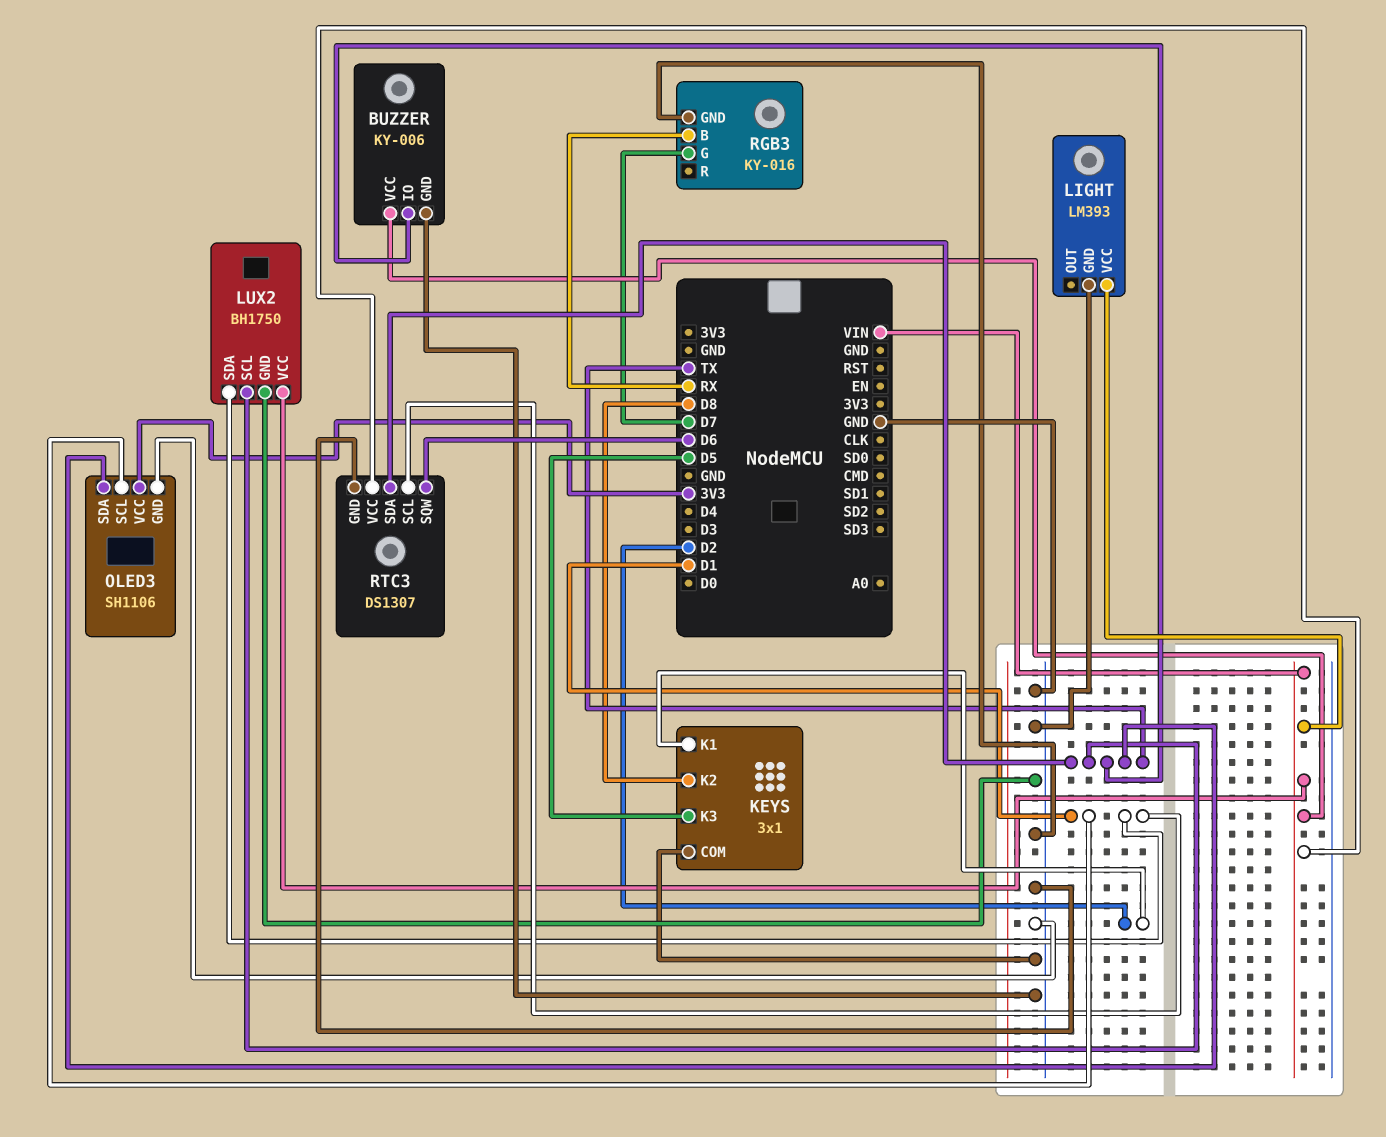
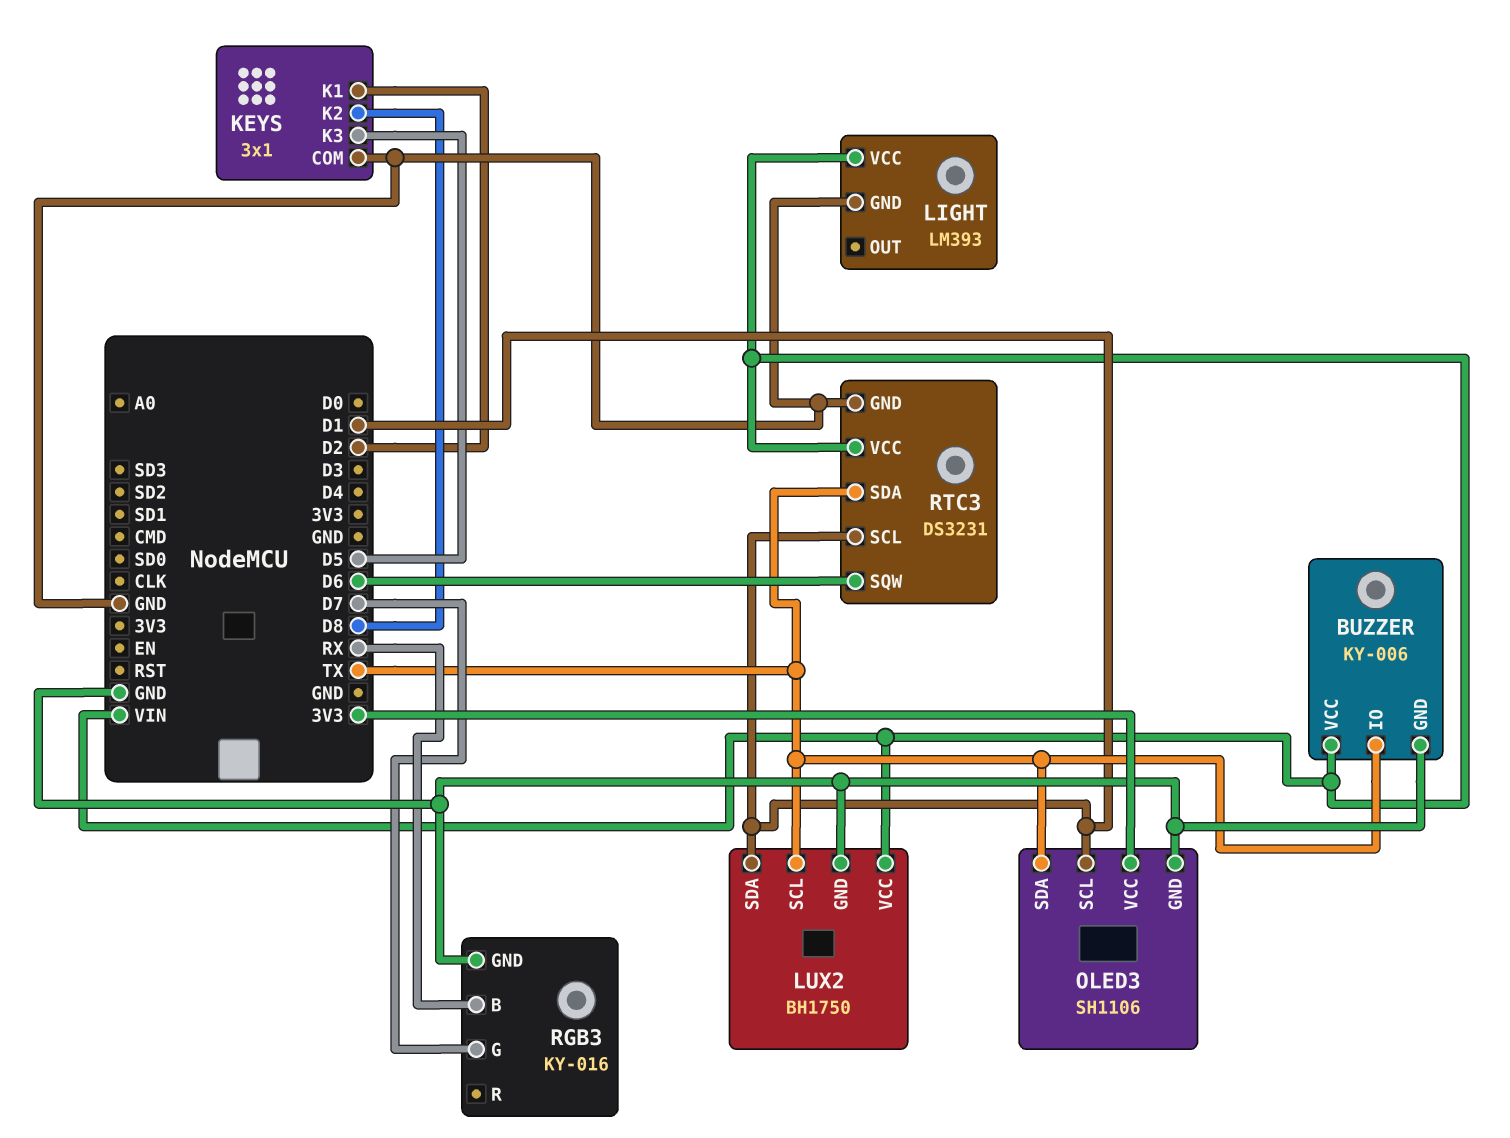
RTC3: DS1307 -> DS3231

